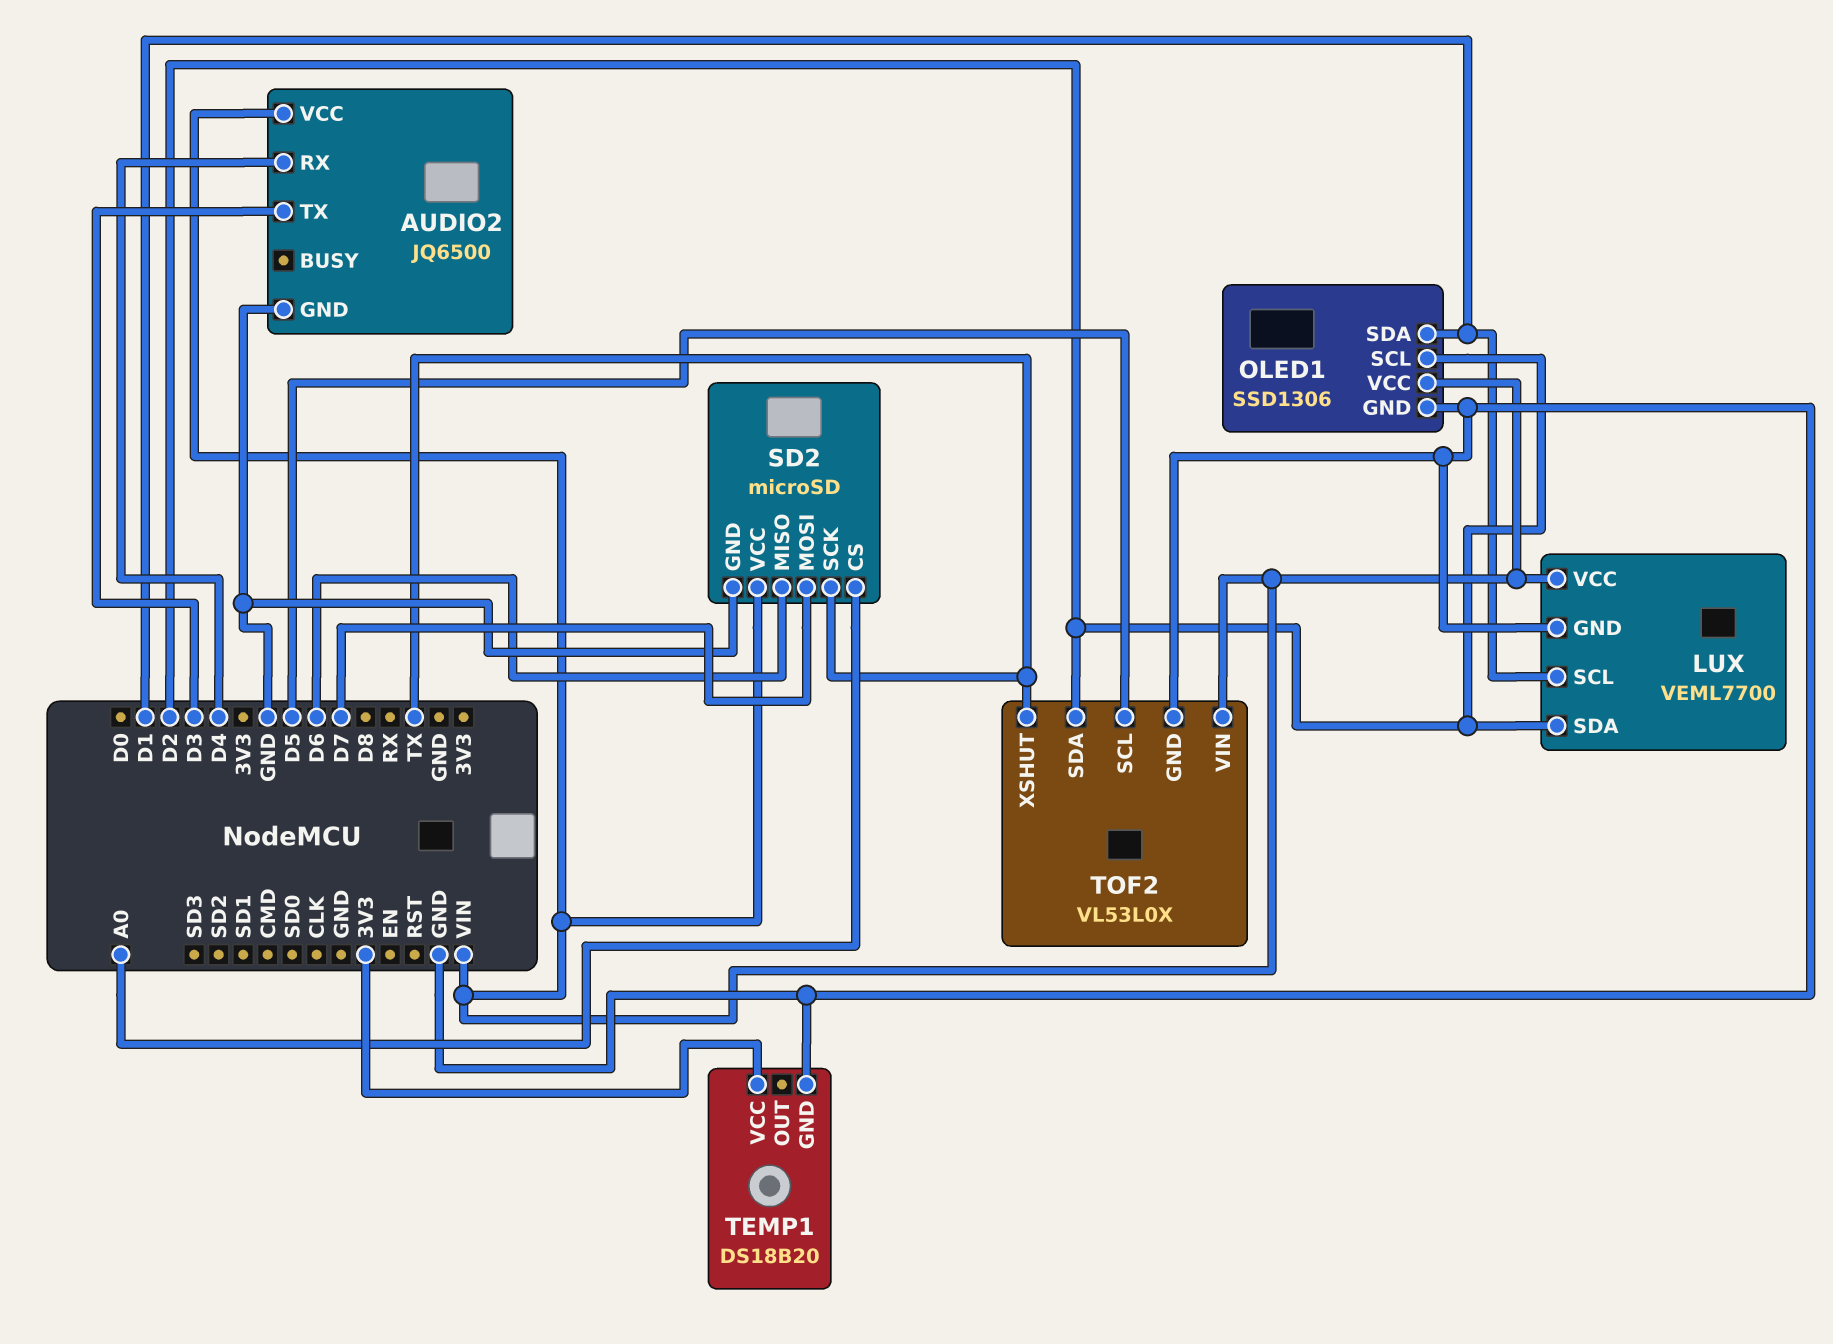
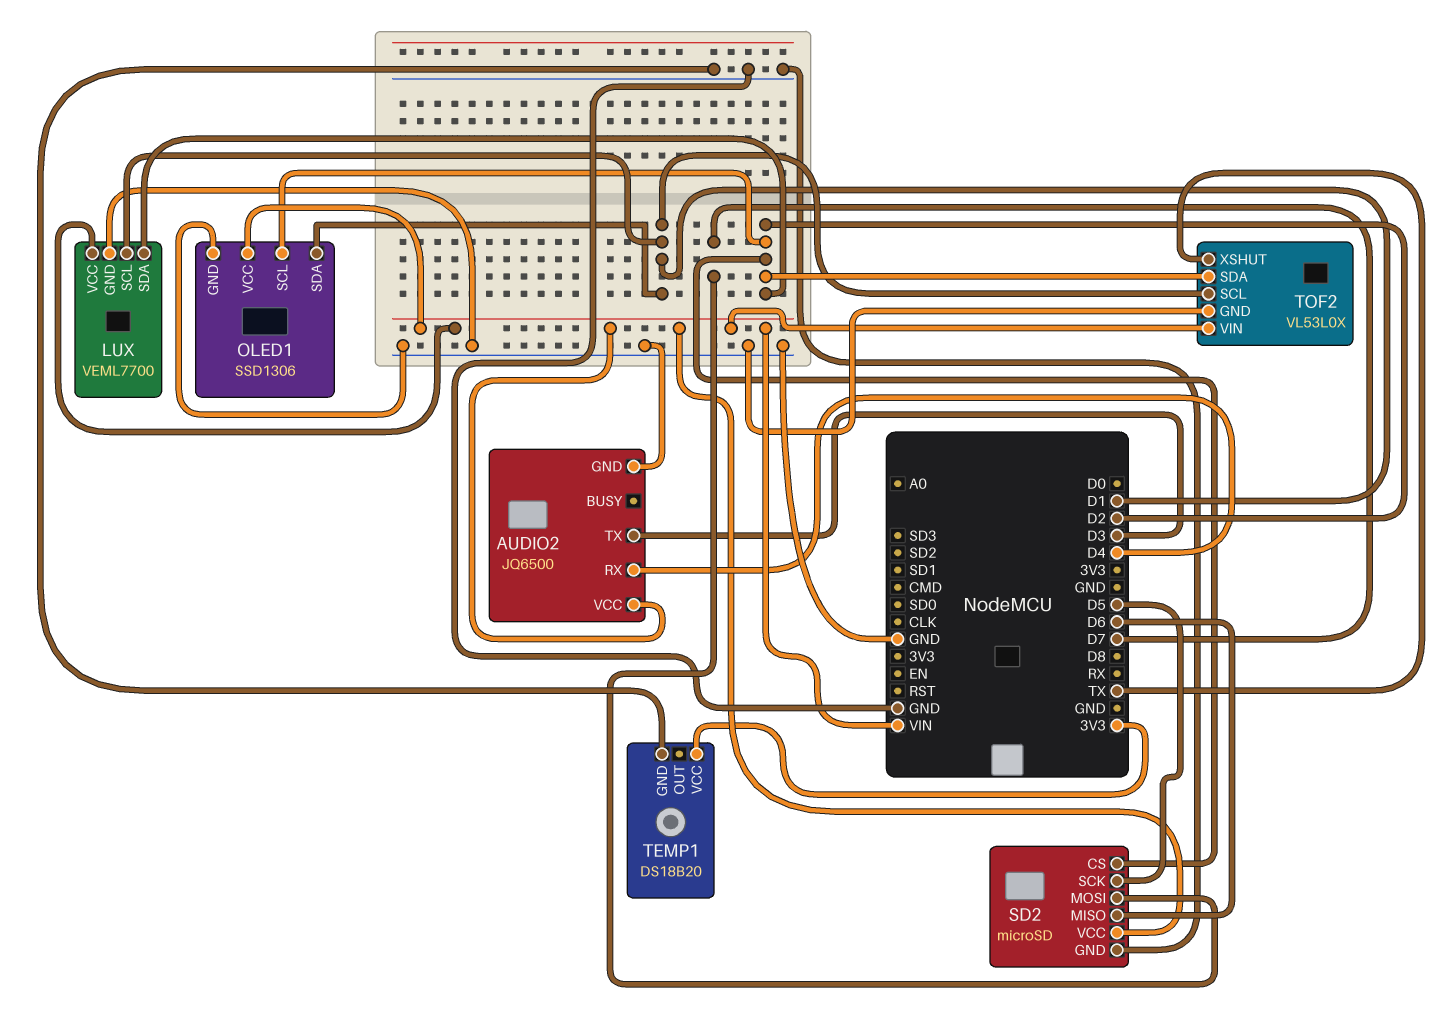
SD2 pin CS: A0 -> D2
SD2 pin SCK: TX -> D5
TOF2 pin SCL: D5 -> D1

